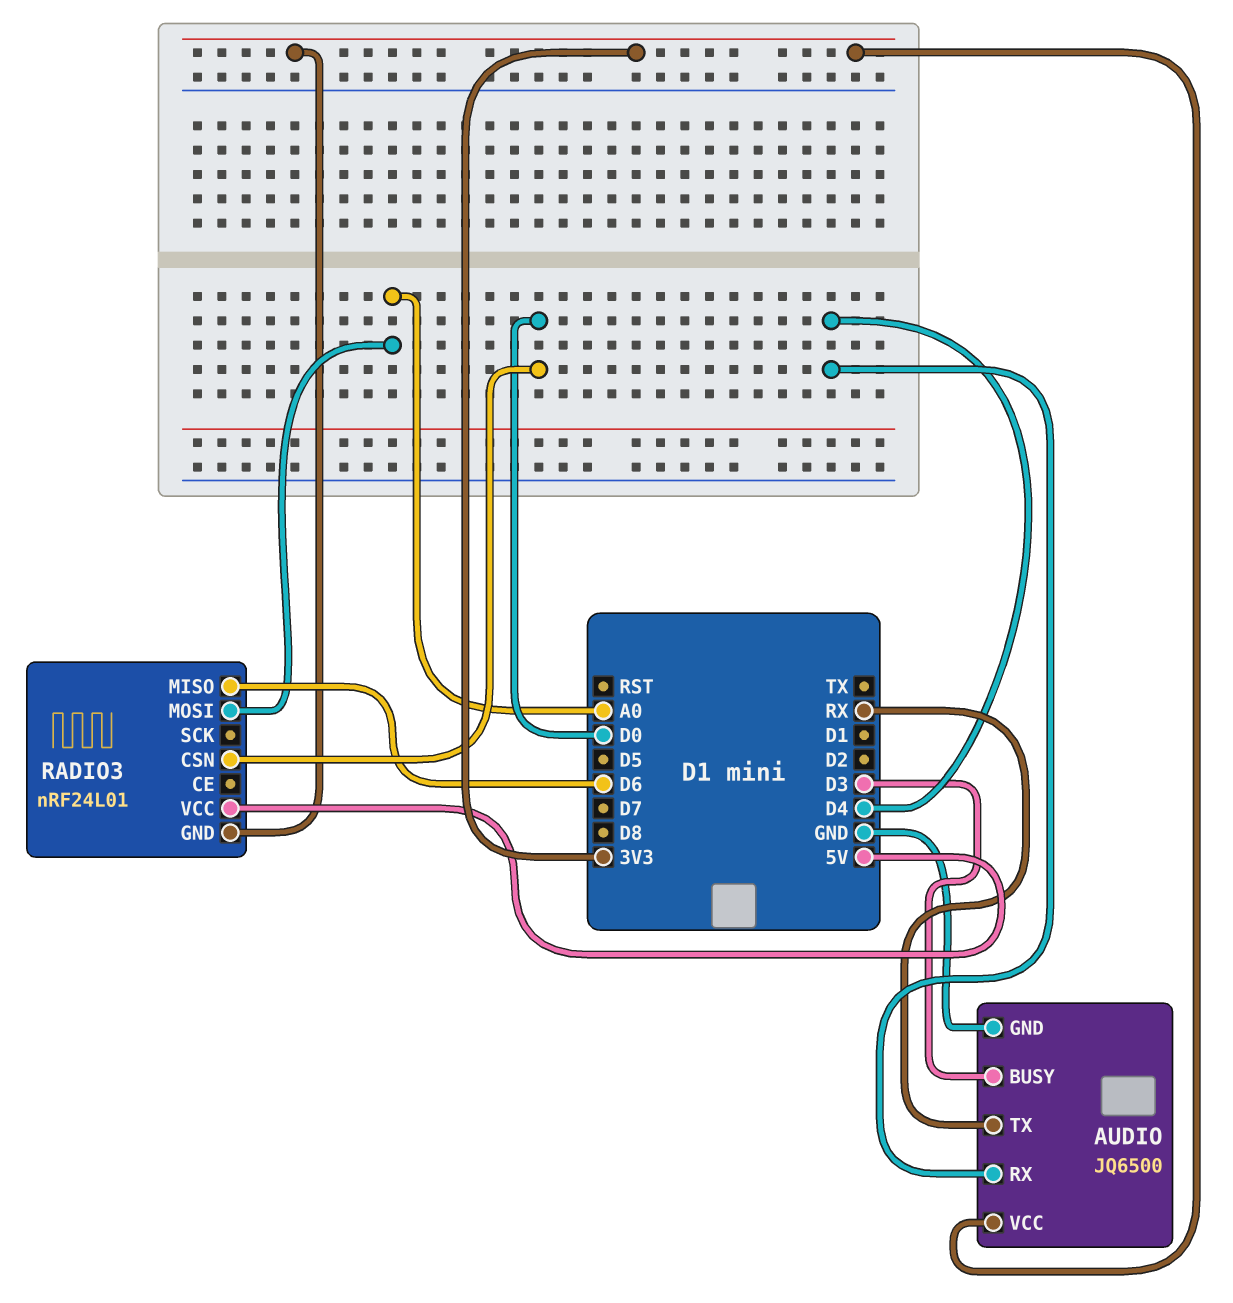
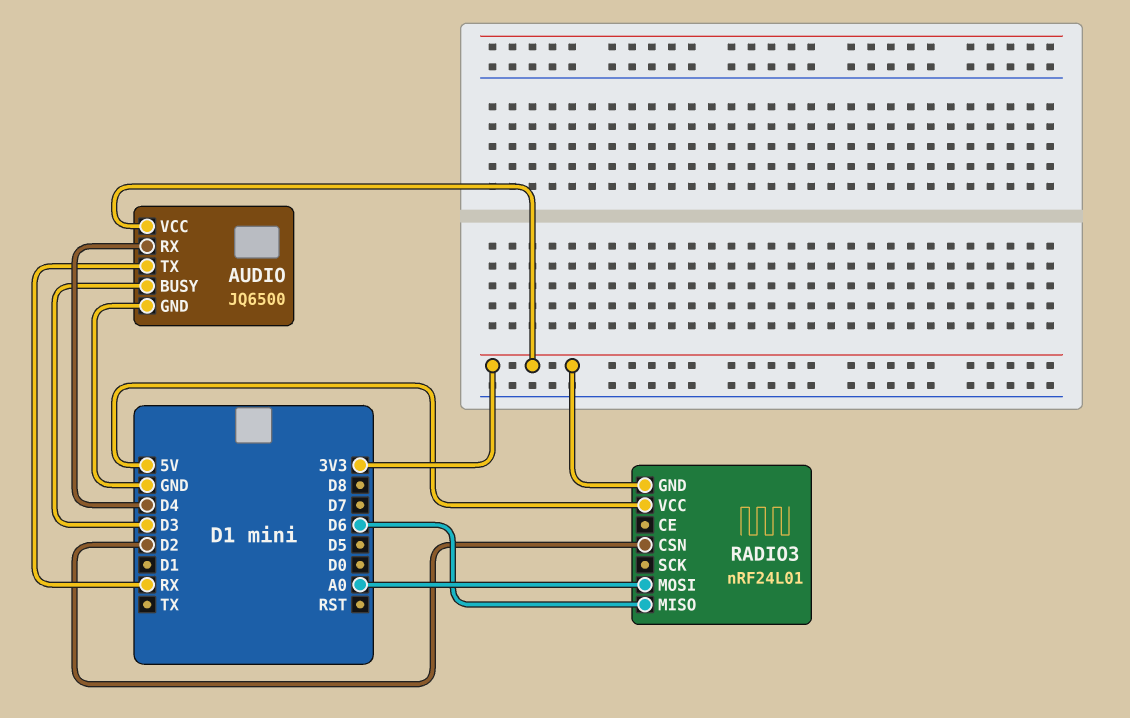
RADIO3 pin CSN: D0 -> D2

